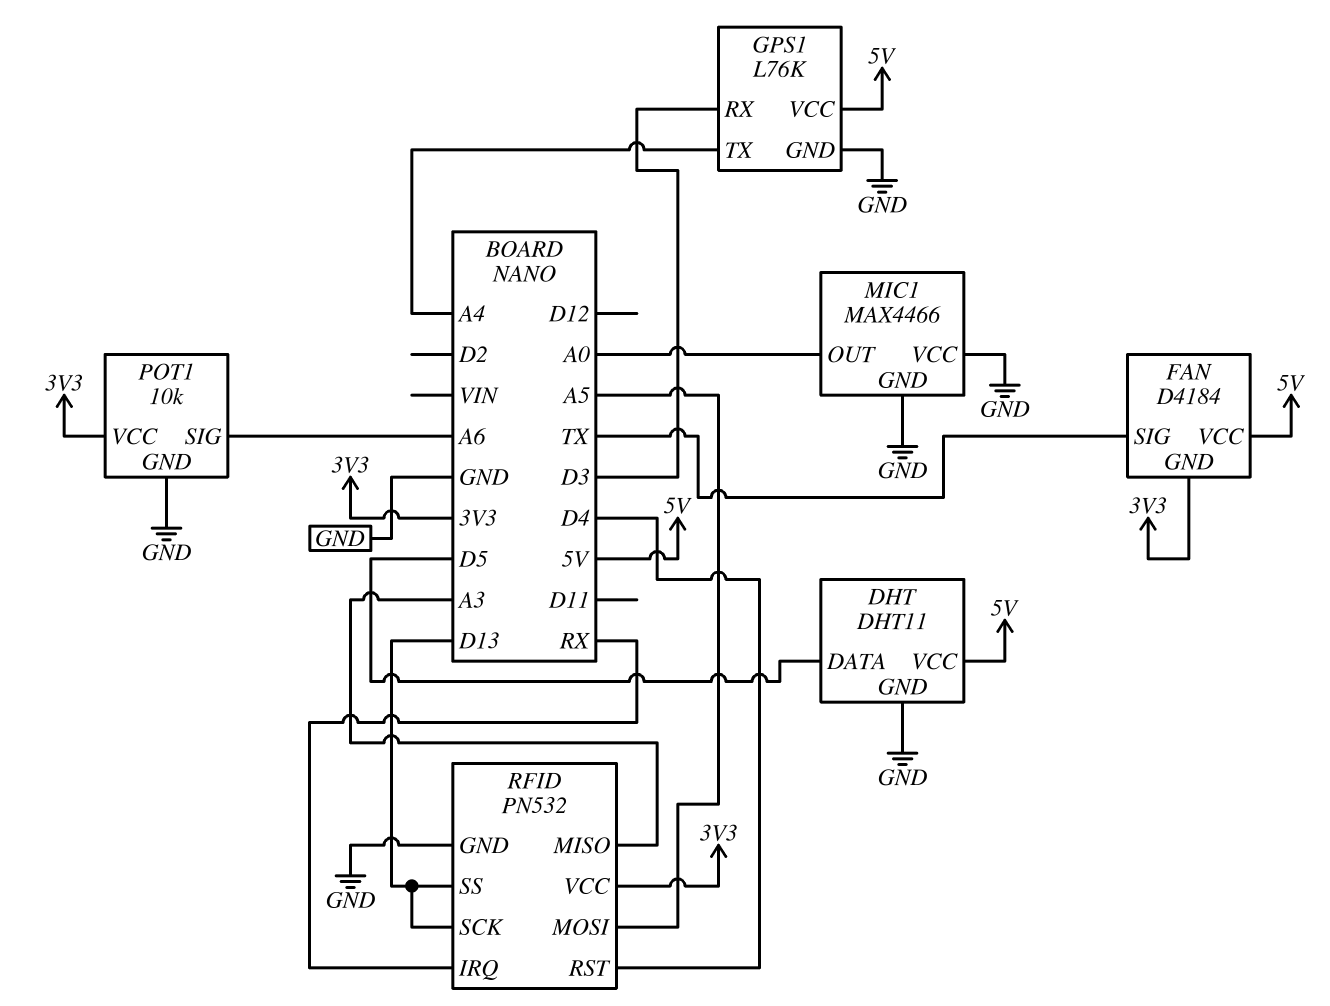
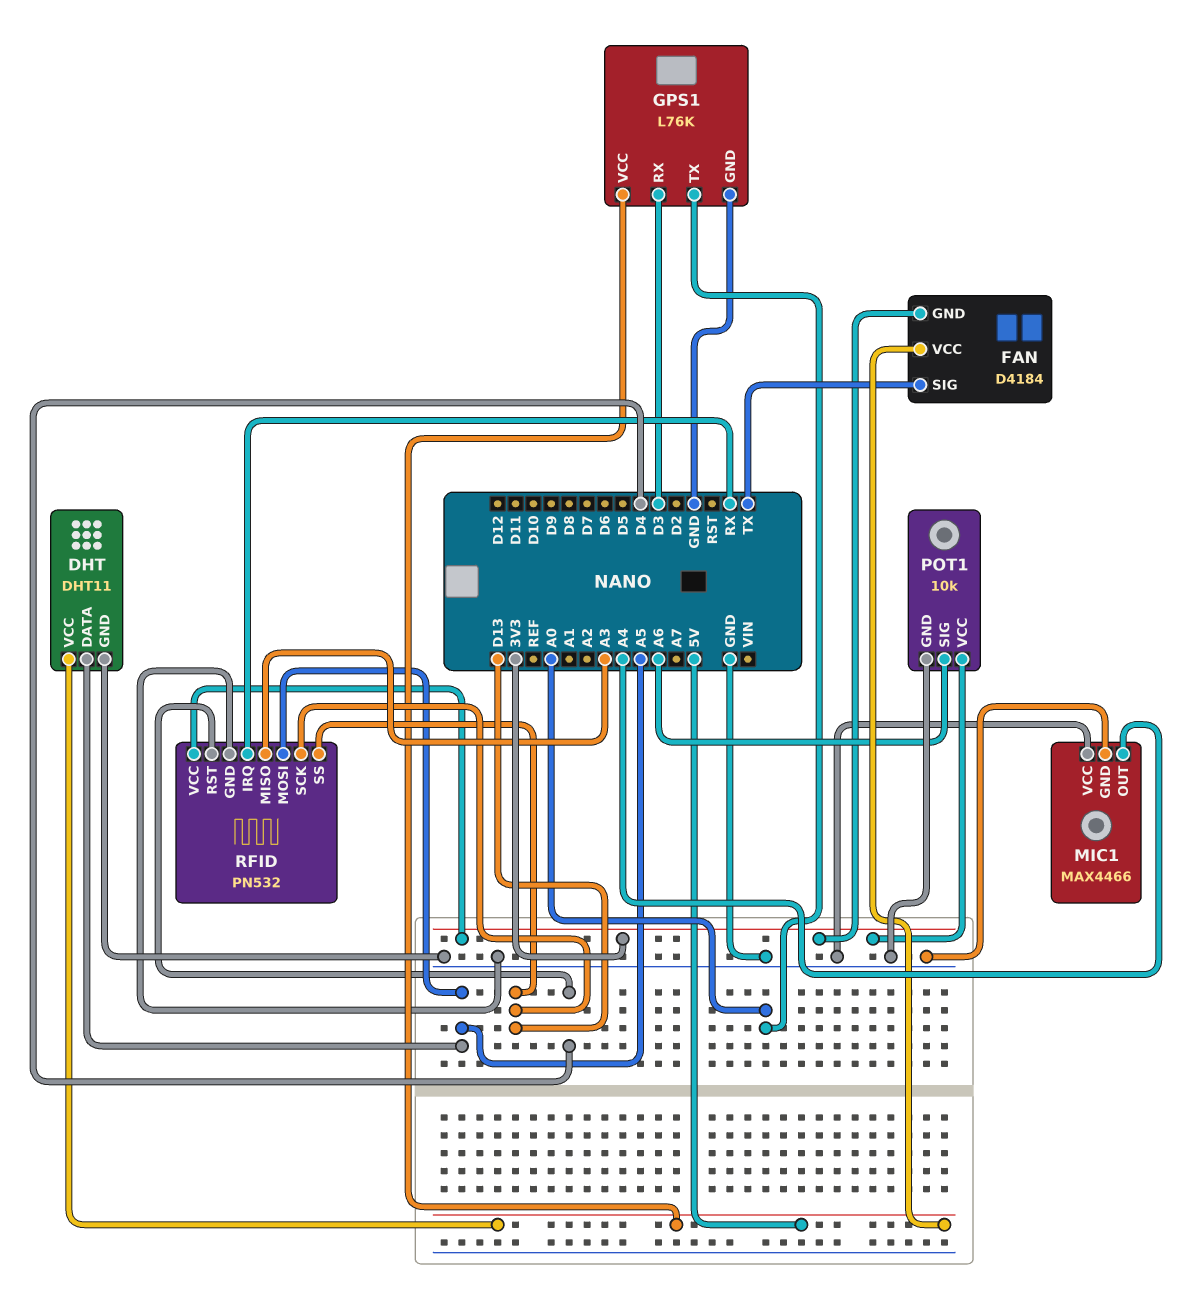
DHT pin DATA: D5 -> A5
GPS1 pin TX: A4 -> A0
MIC1 pin OUT: A0 -> A4

